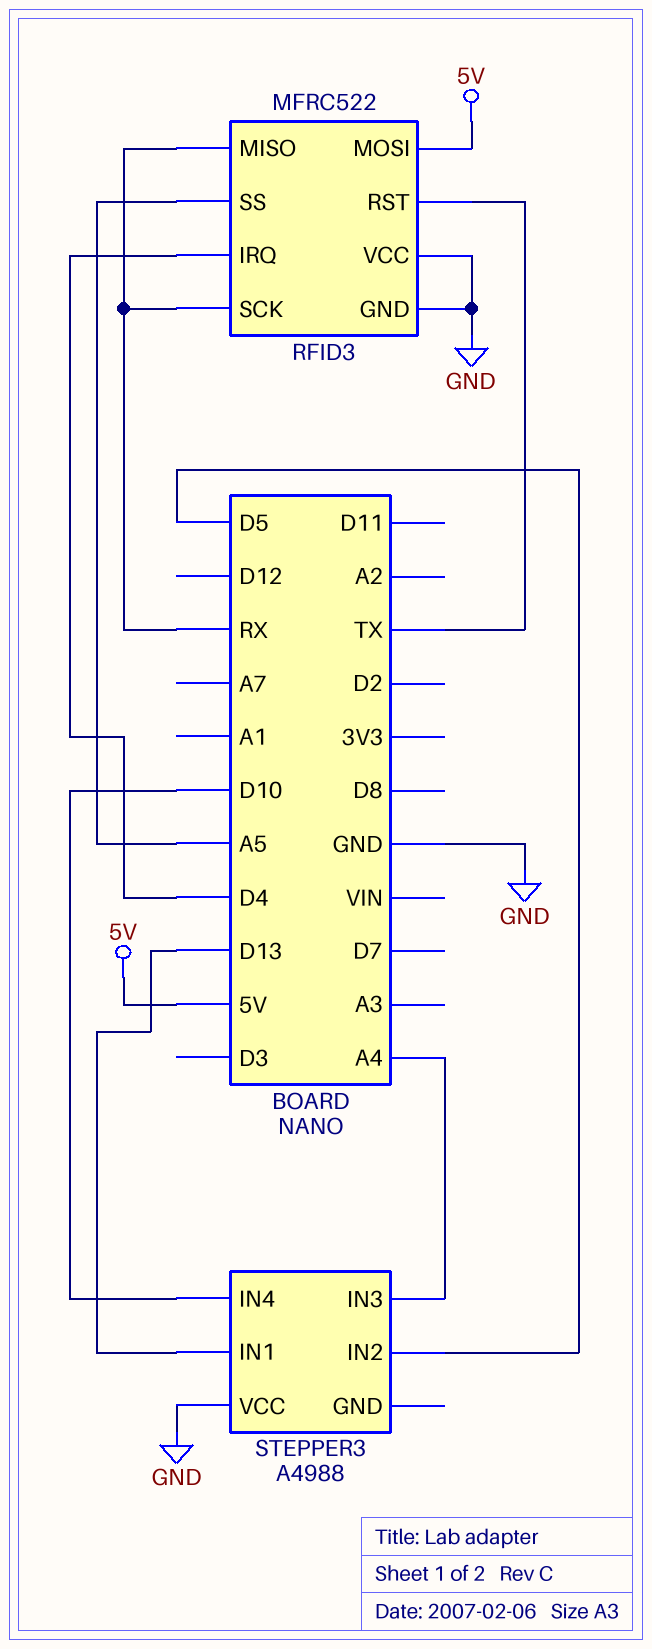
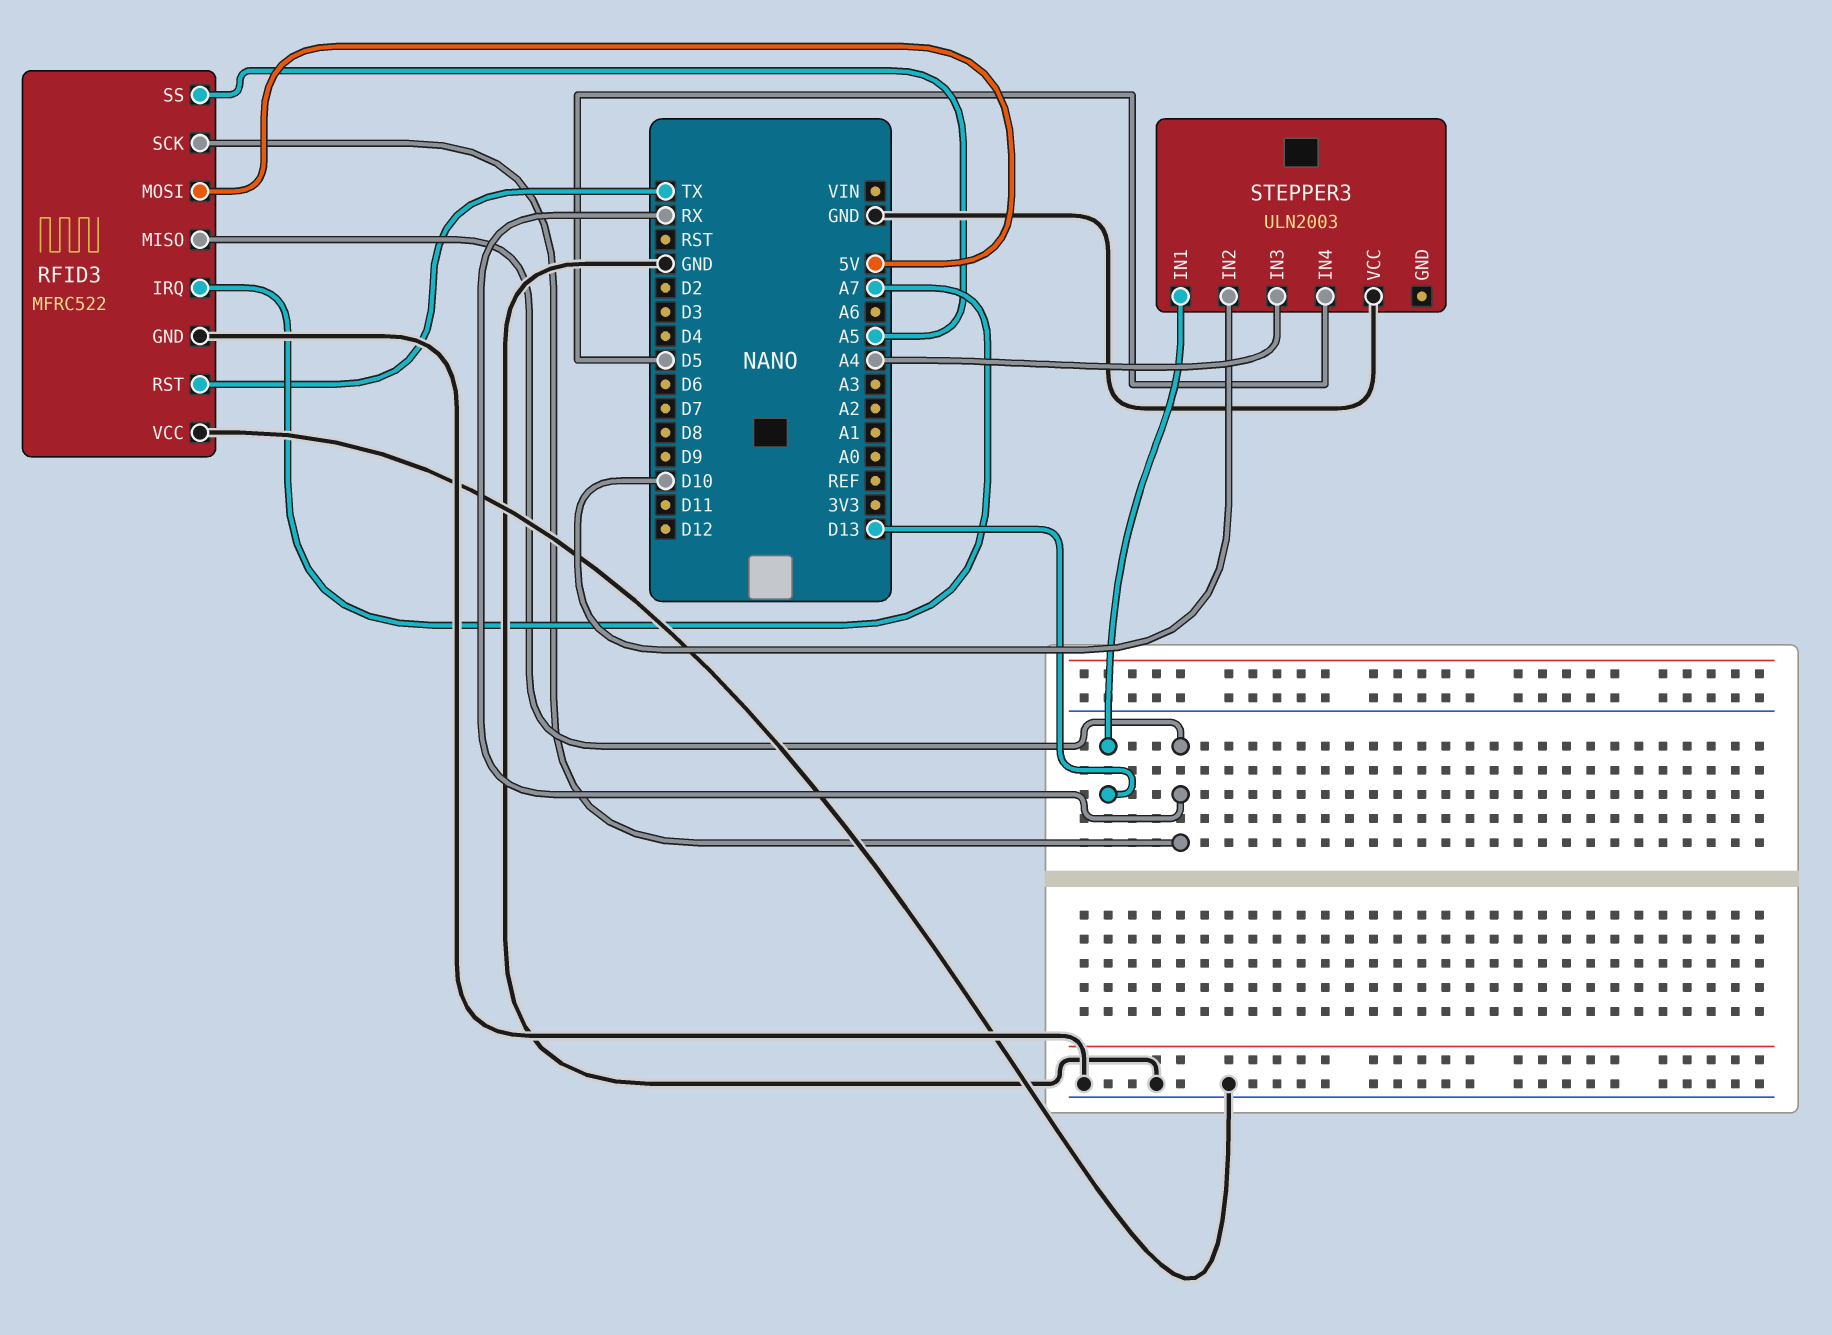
RFID3 pin IRQ: D4 -> A7
STEPPER3: A4988 -> ULN2003
STEPPER3 pin IN2: D5 -> D10
STEPPER3 pin IN4: D10 -> D5

